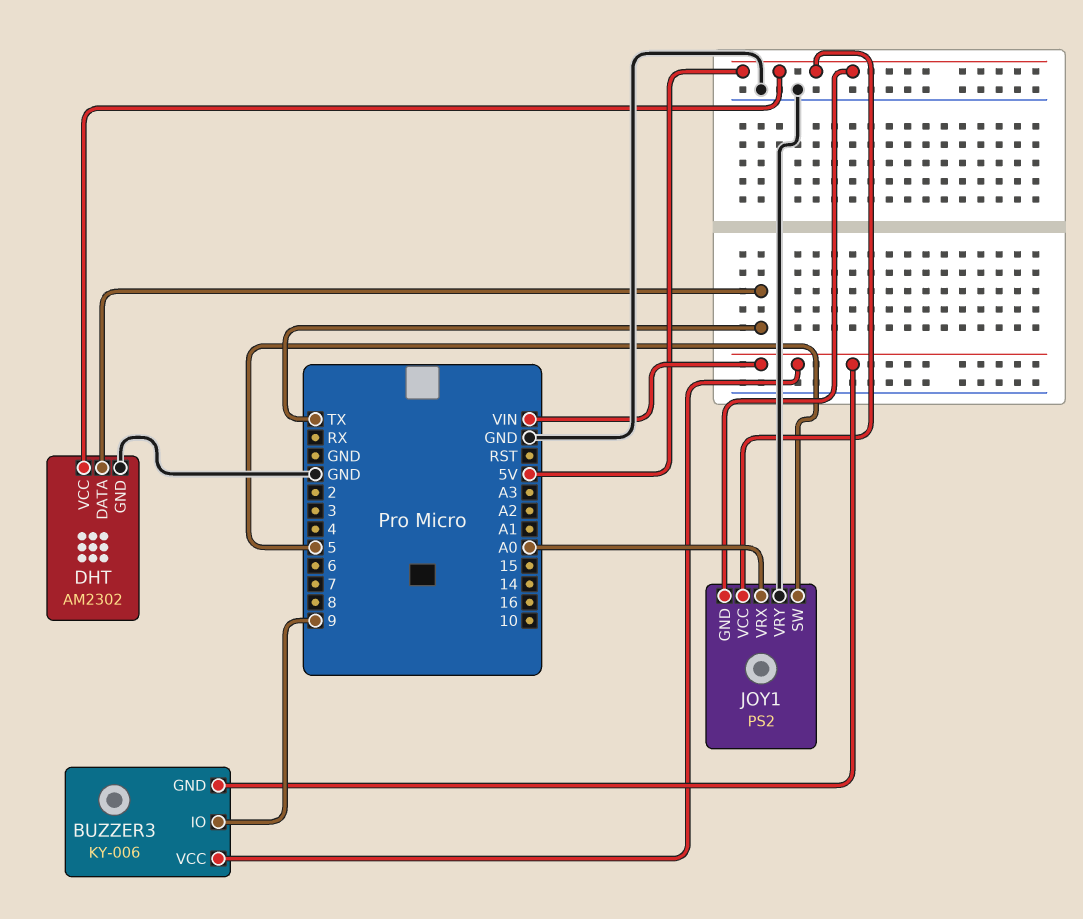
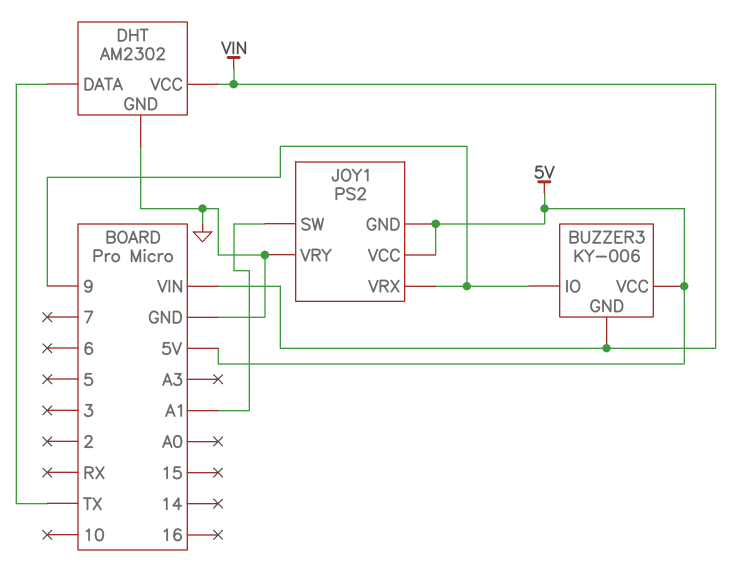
BUZZER3 pin VCC: VIN -> 5V
DHT pin VCC: 5V -> VIN
JOY1 pin SW: 5 -> A1
JOY1 pin VRX: A0 -> 9

